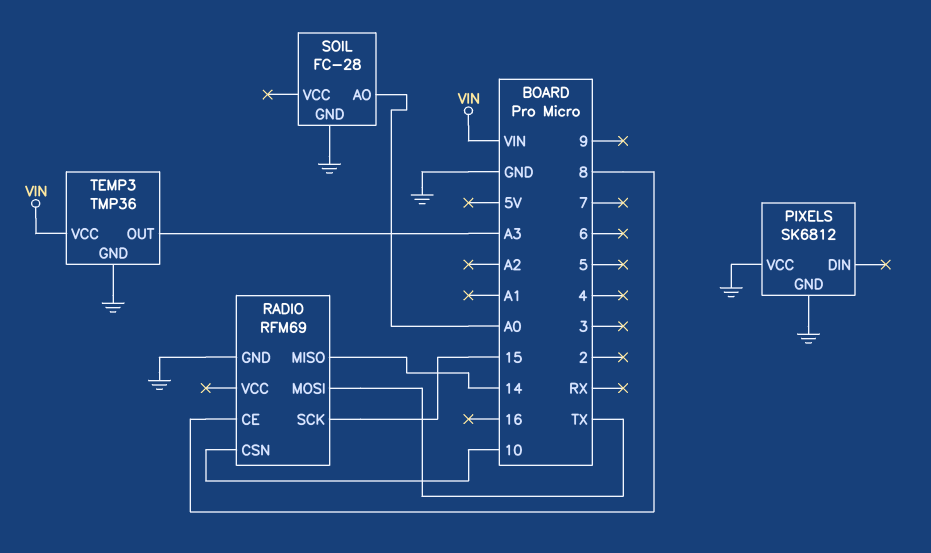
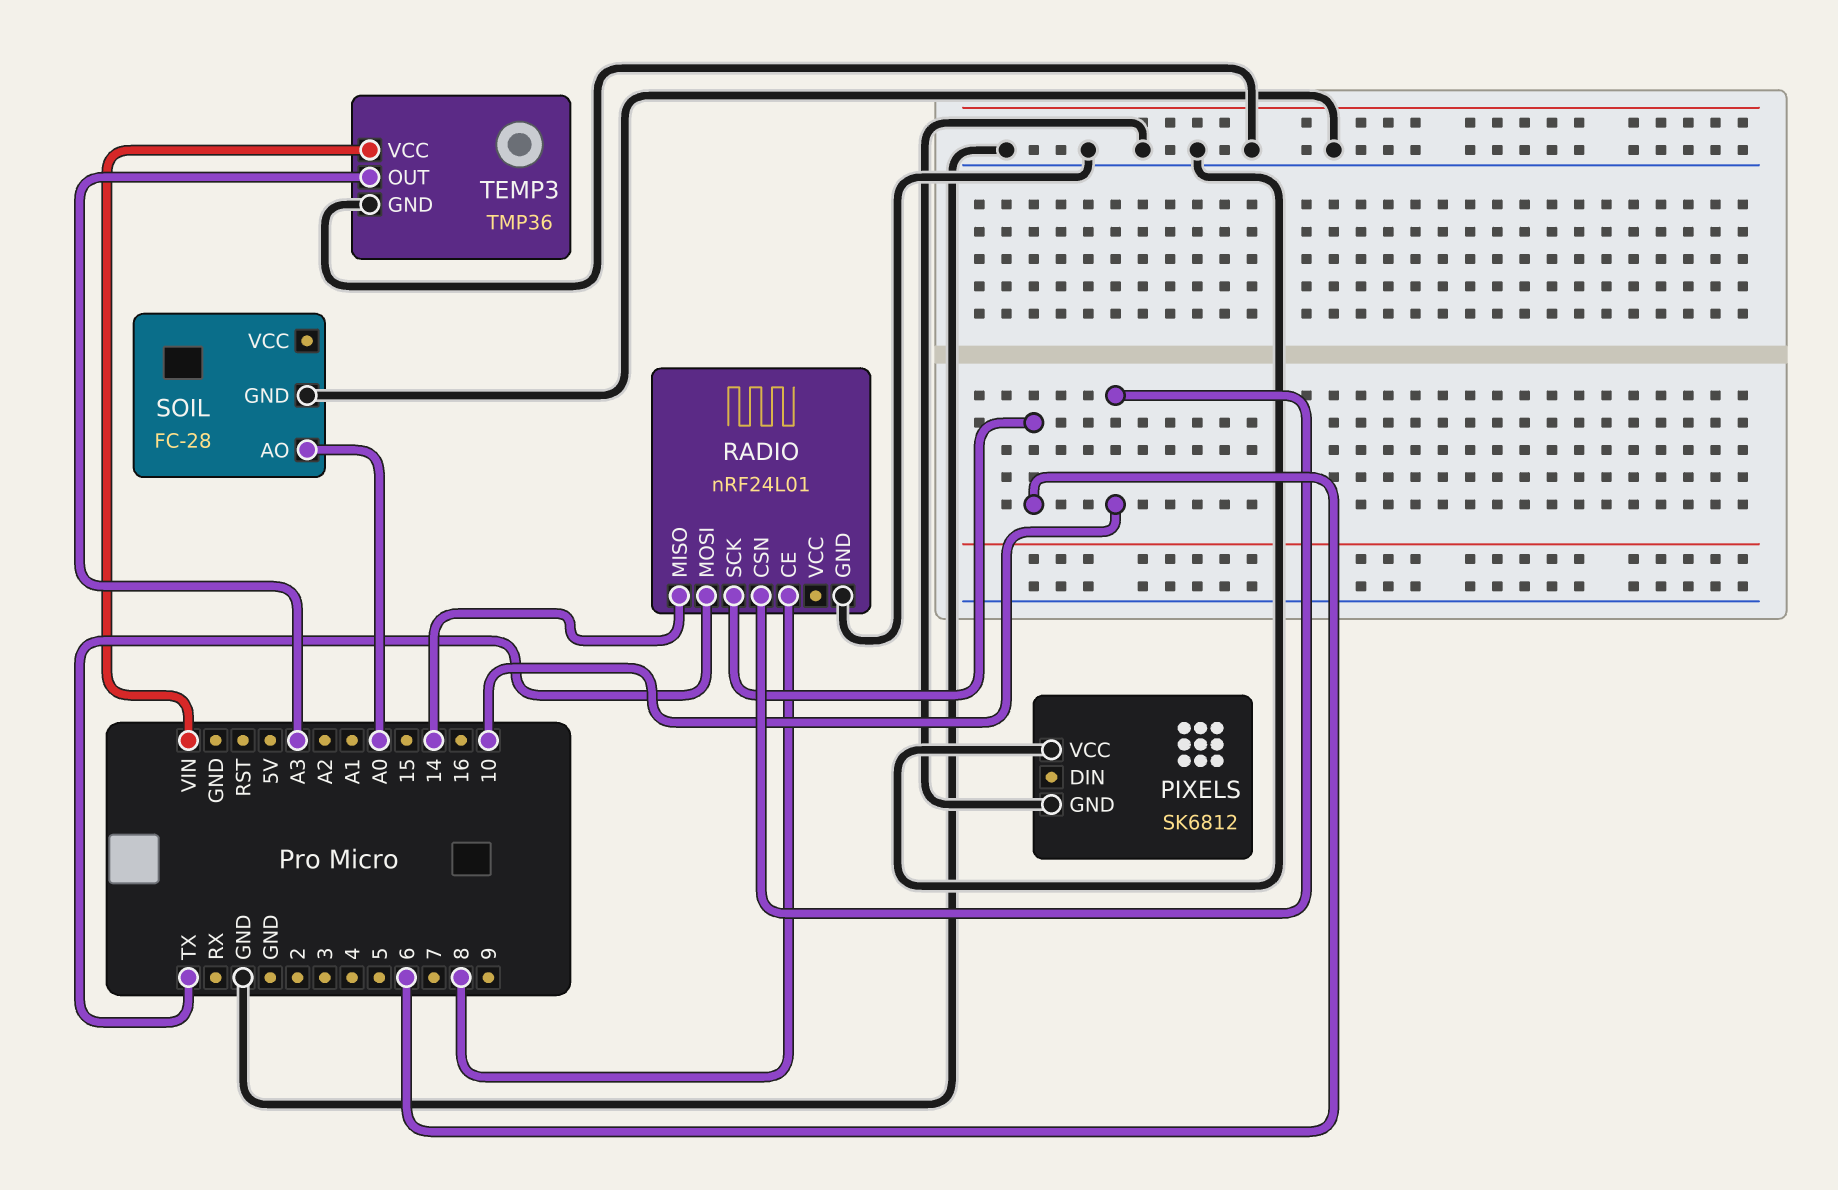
RADIO: RFM69 -> nRF24L01
RADIO pin SCK: 15 -> 6

